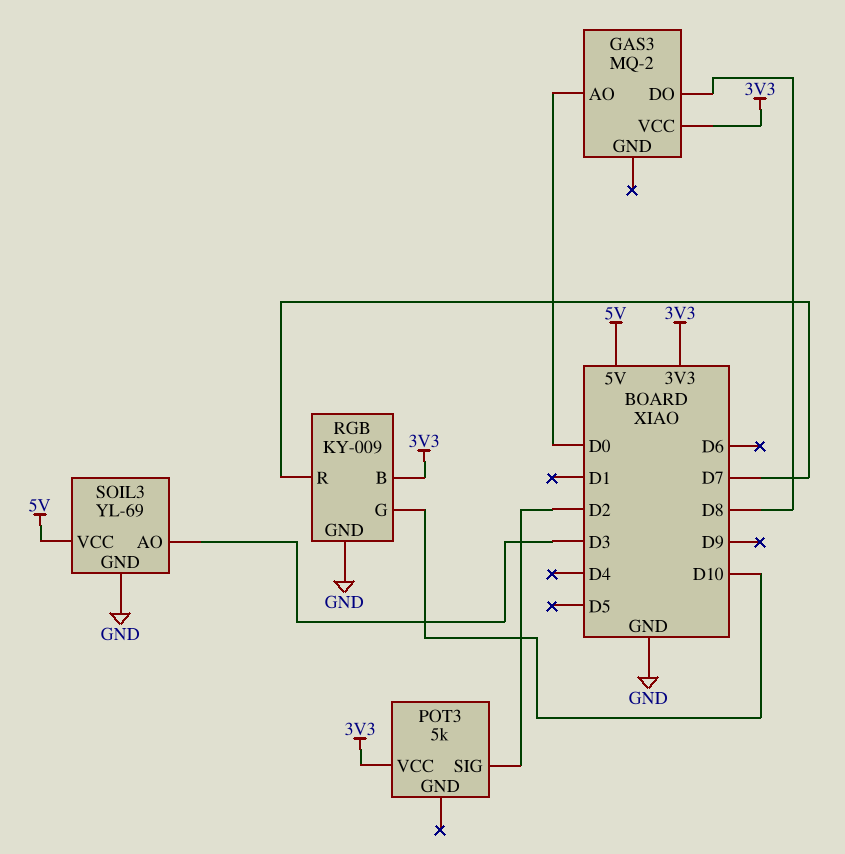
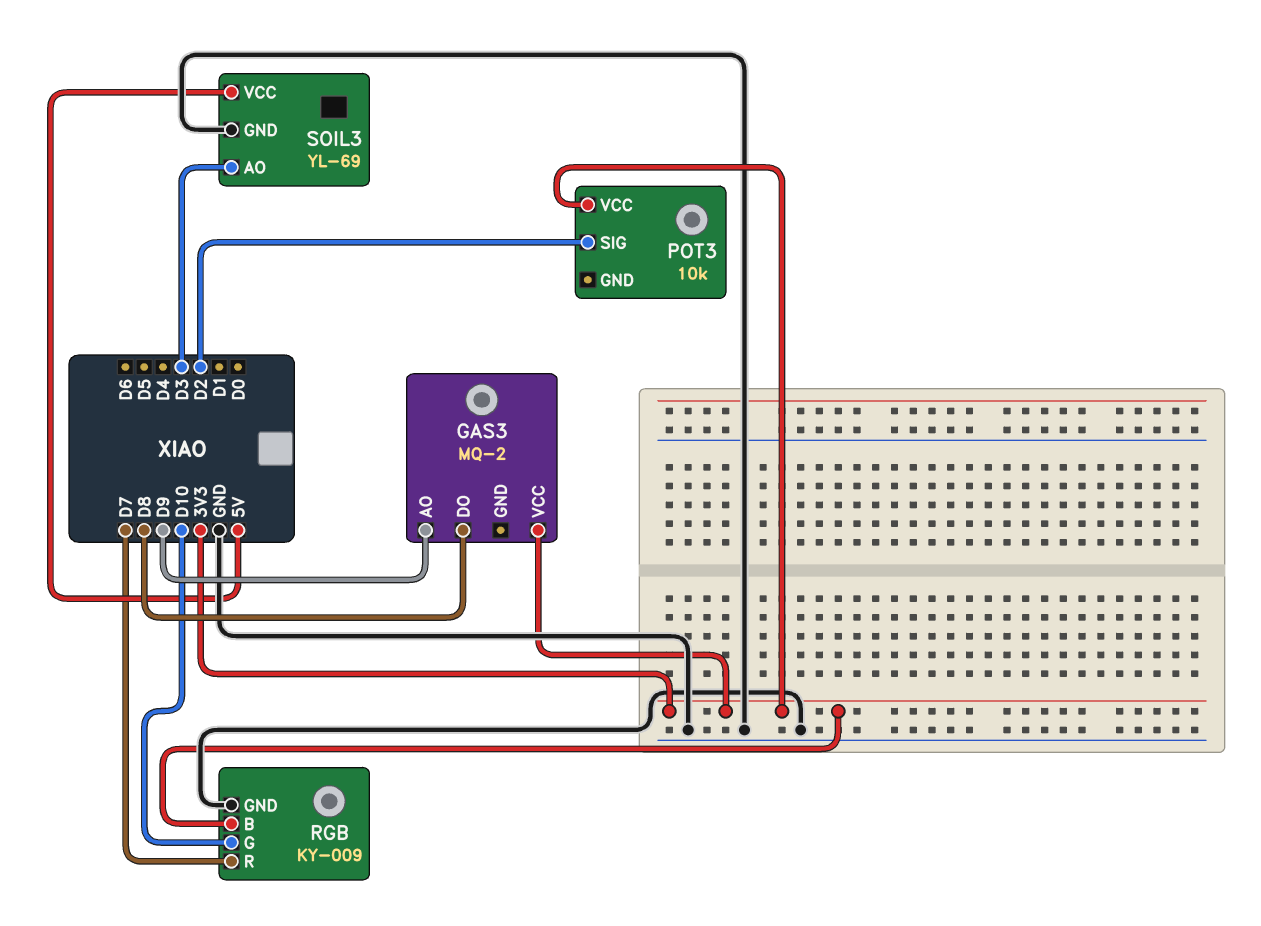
GAS3 pin AO: D0 -> D9
POT3: 5k -> 10k

